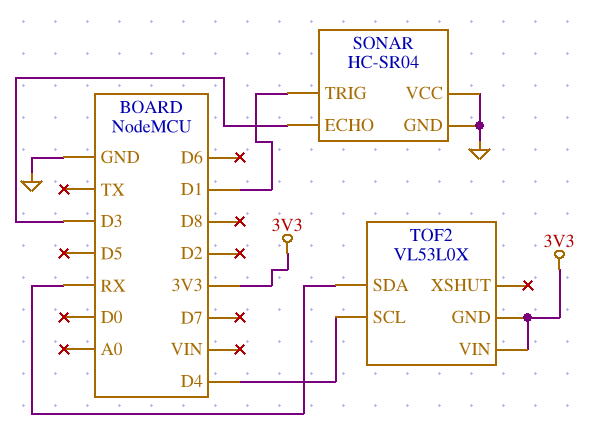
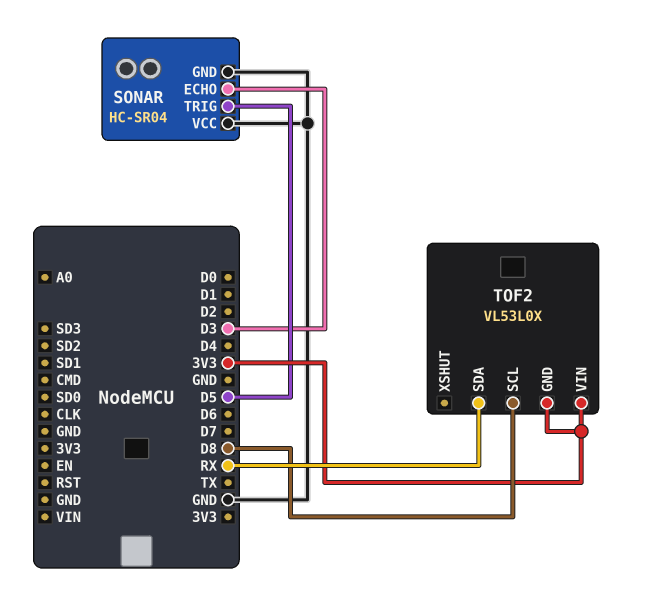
SONAR pin TRIG: D1 -> D5
TOF2 pin SCL: D4 -> D8

